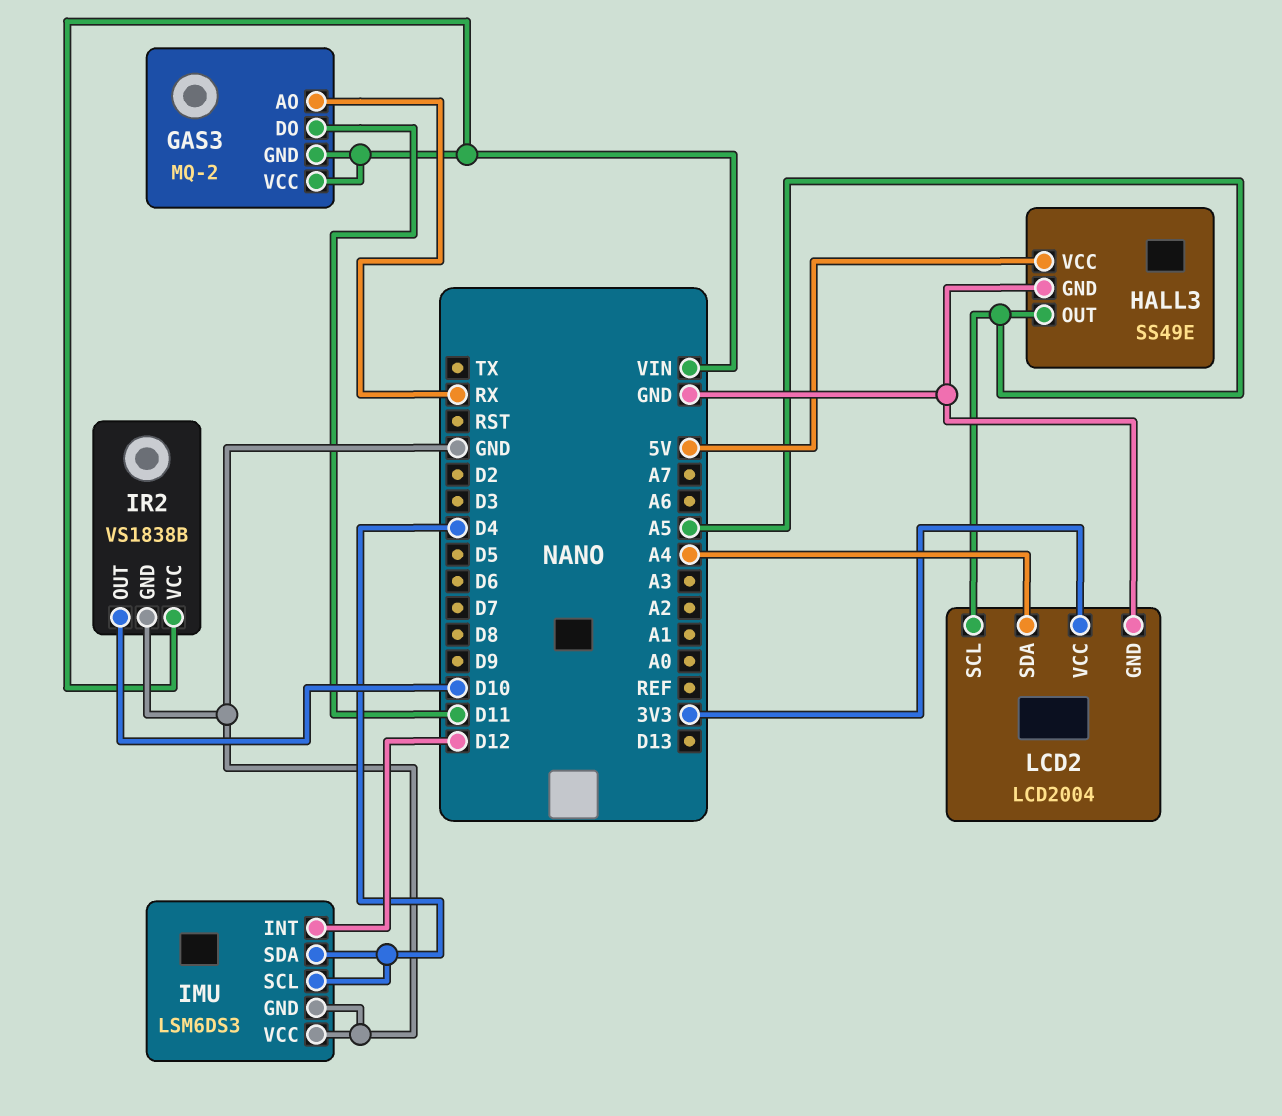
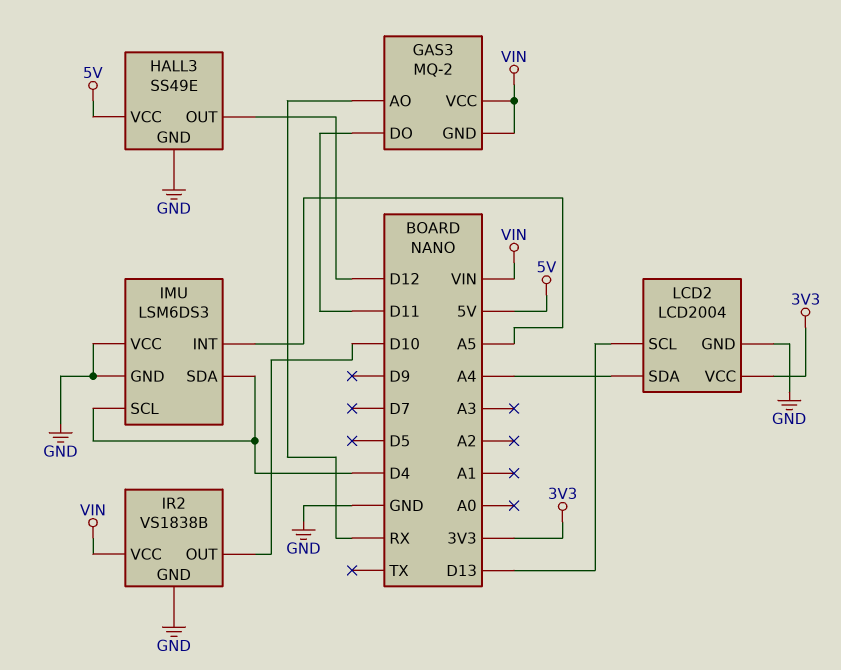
HALL3 pin OUT: A5 -> D12
IMU pin INT: D12 -> A5
LCD2 pin SCL: A5 -> D13

